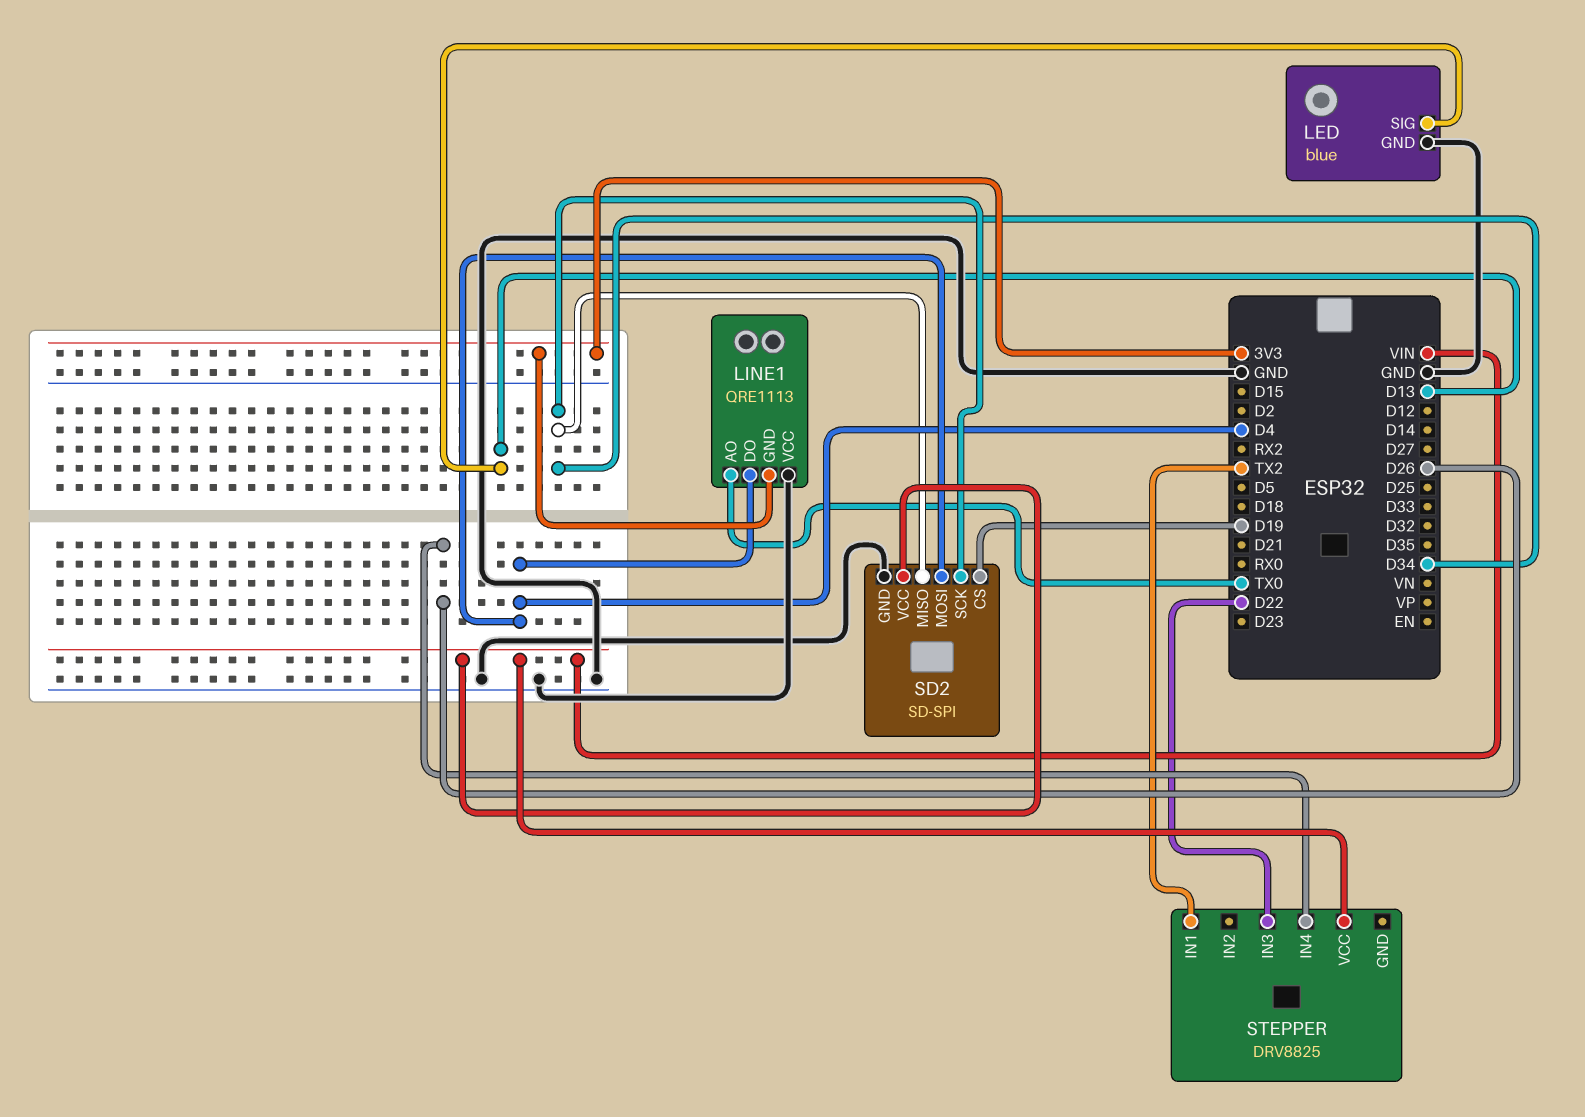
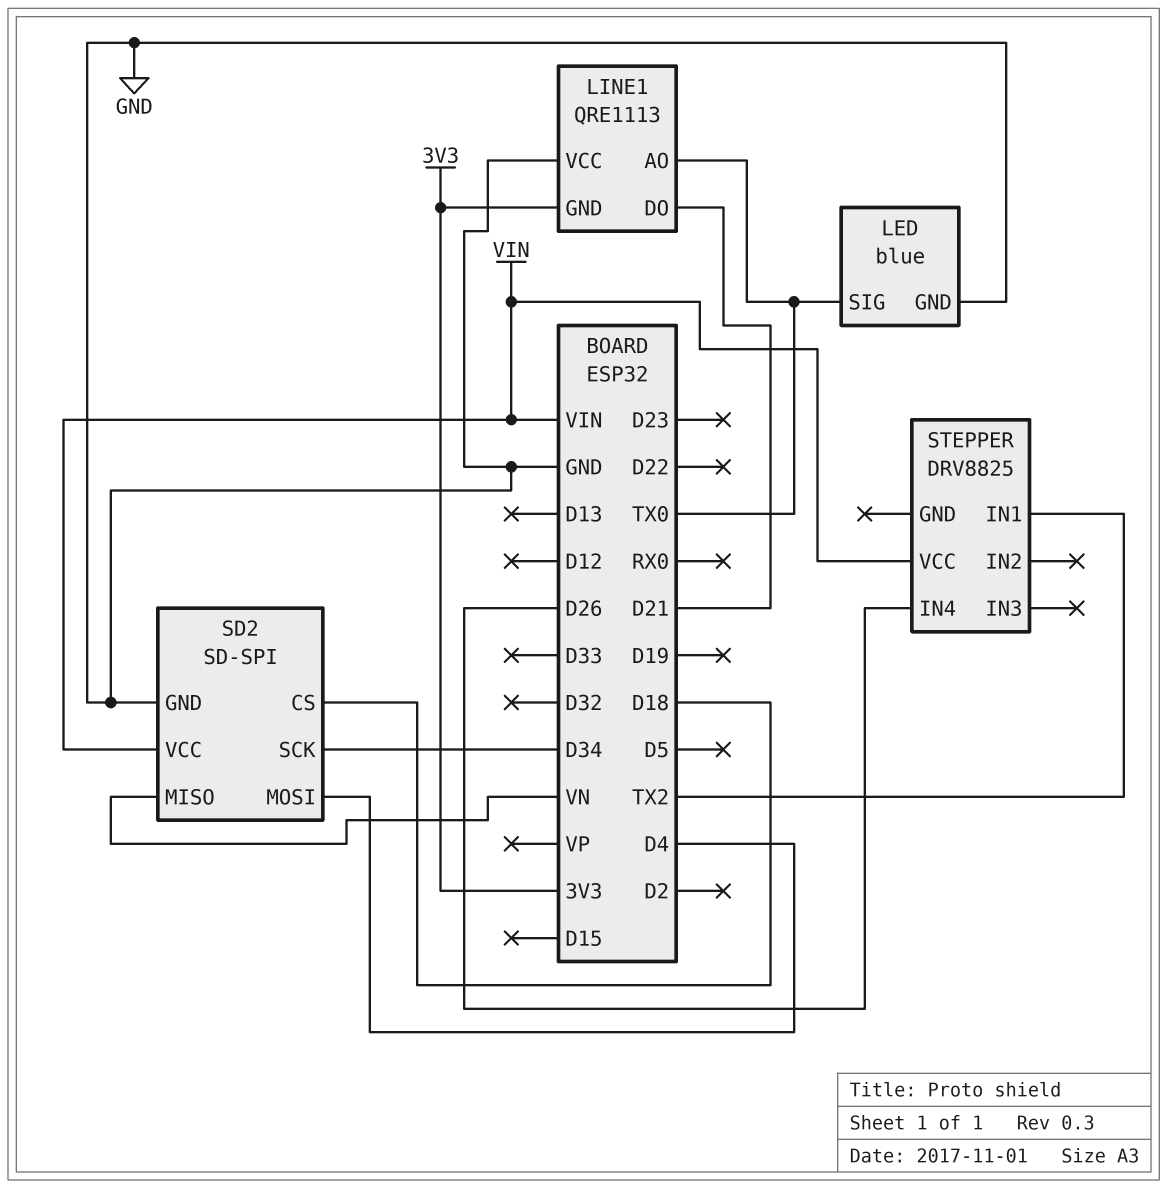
LED pin SIG: D13 -> TX0
LINE1 pin DO: D4 -> D21
SD2 pin CS: D19 -> D18
SD2 pin MISO: D34 -> VN
STEPPER pin IN3: D22 -> none

